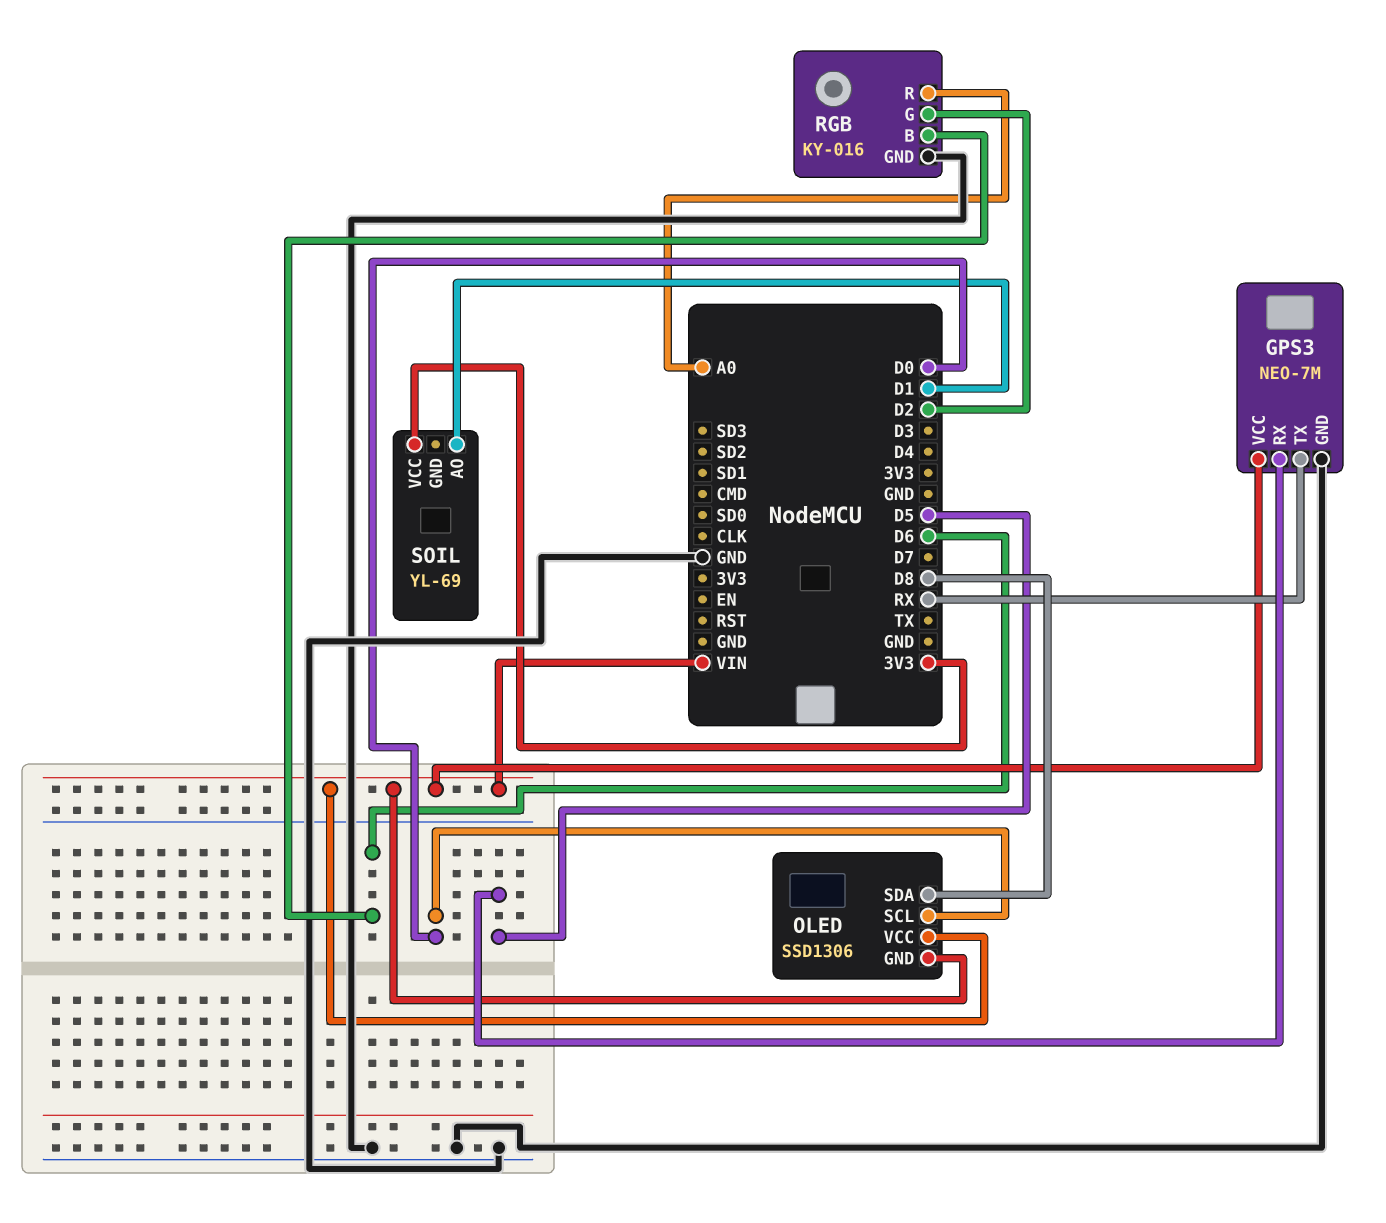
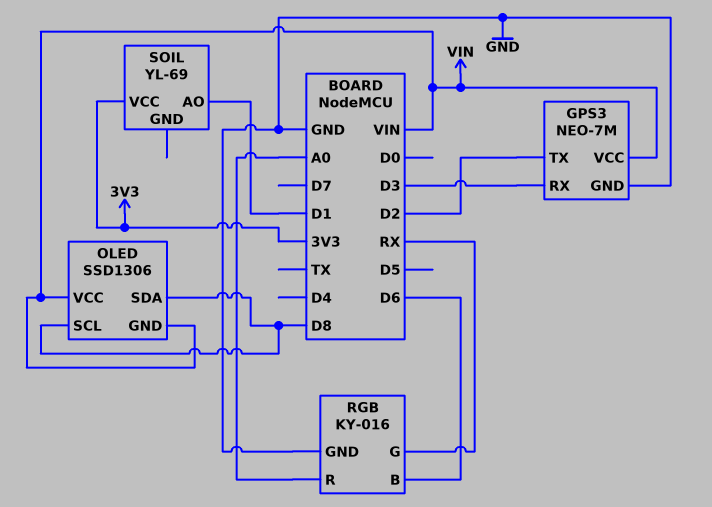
GPS3 pin RX: D5 -> D3
GPS3 pin TX: RX -> D2
OLED pin SCL: D0 -> D8
RGB pin G: D2 -> RX

